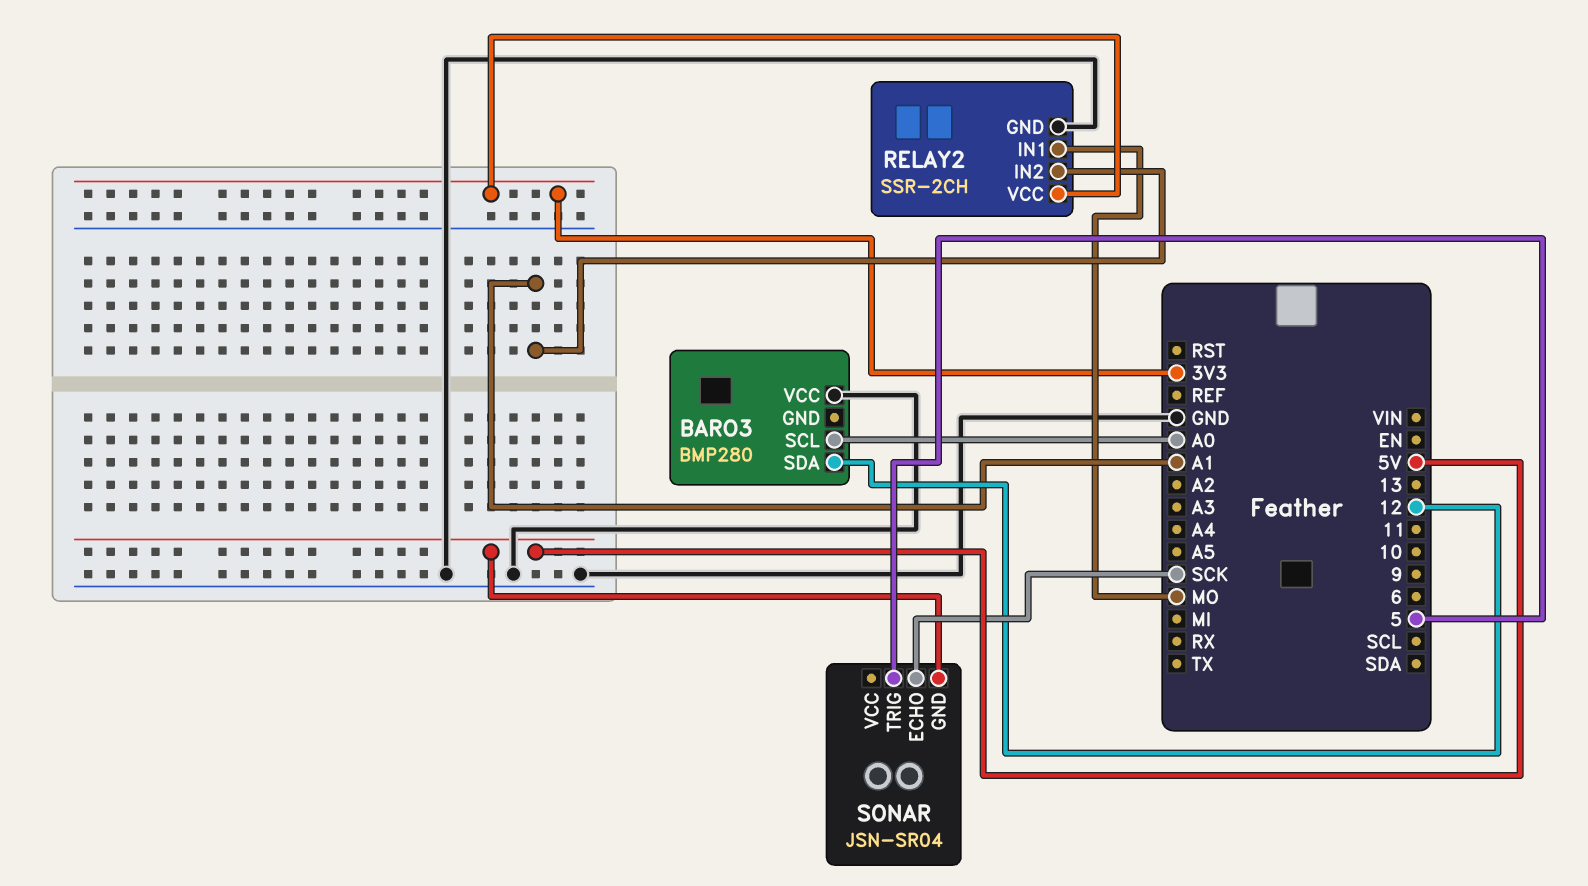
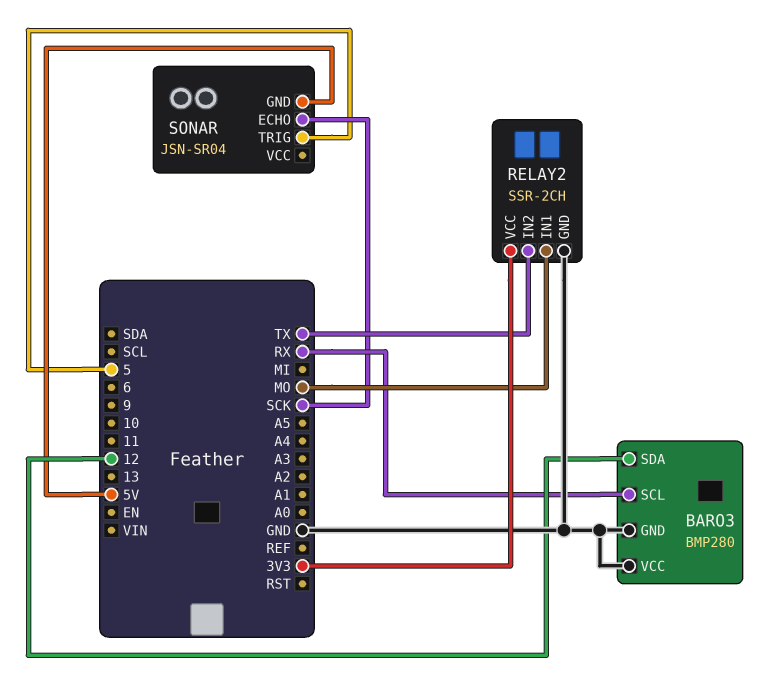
BARO3 pin GND: none -> GND
BARO3 pin SCL: A0 -> RX
RELAY2 pin IN2: A1 -> TX

